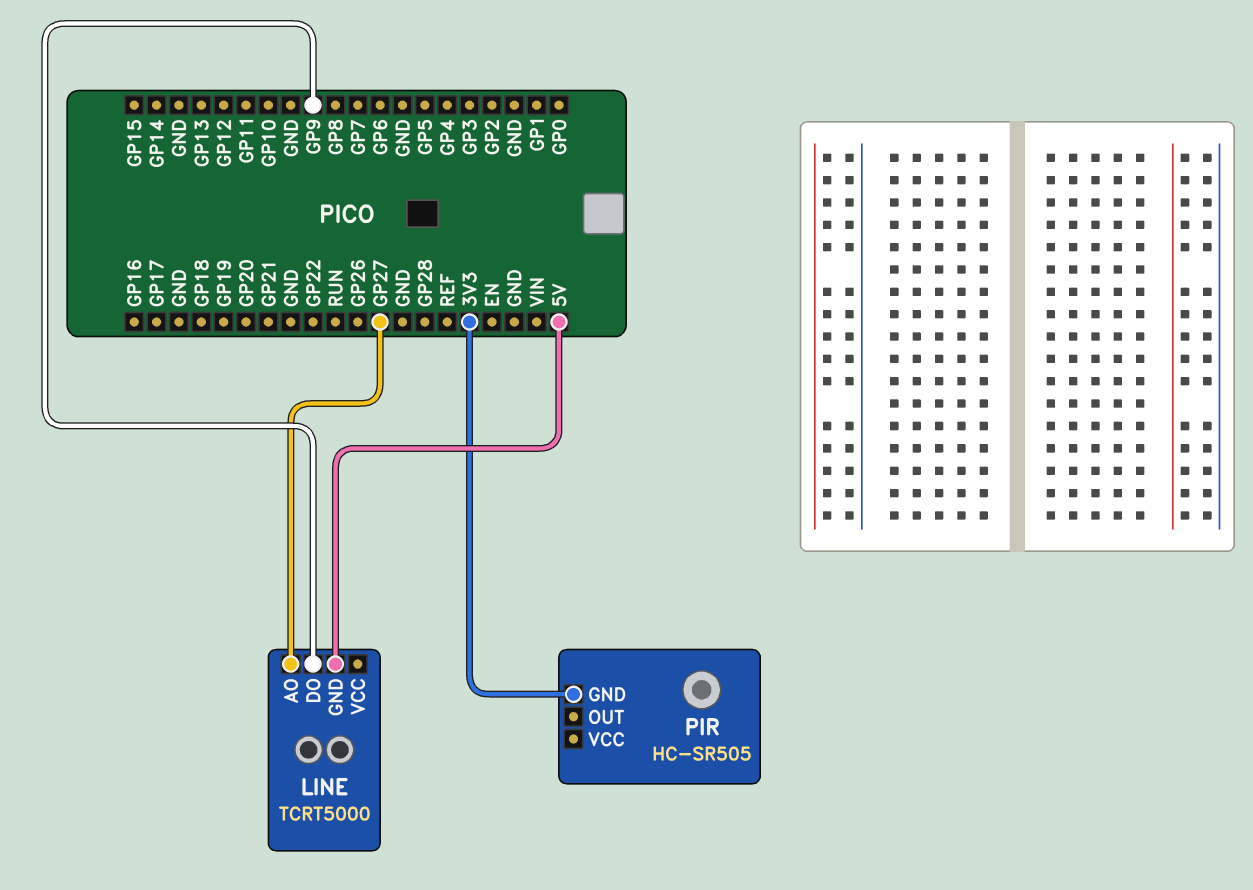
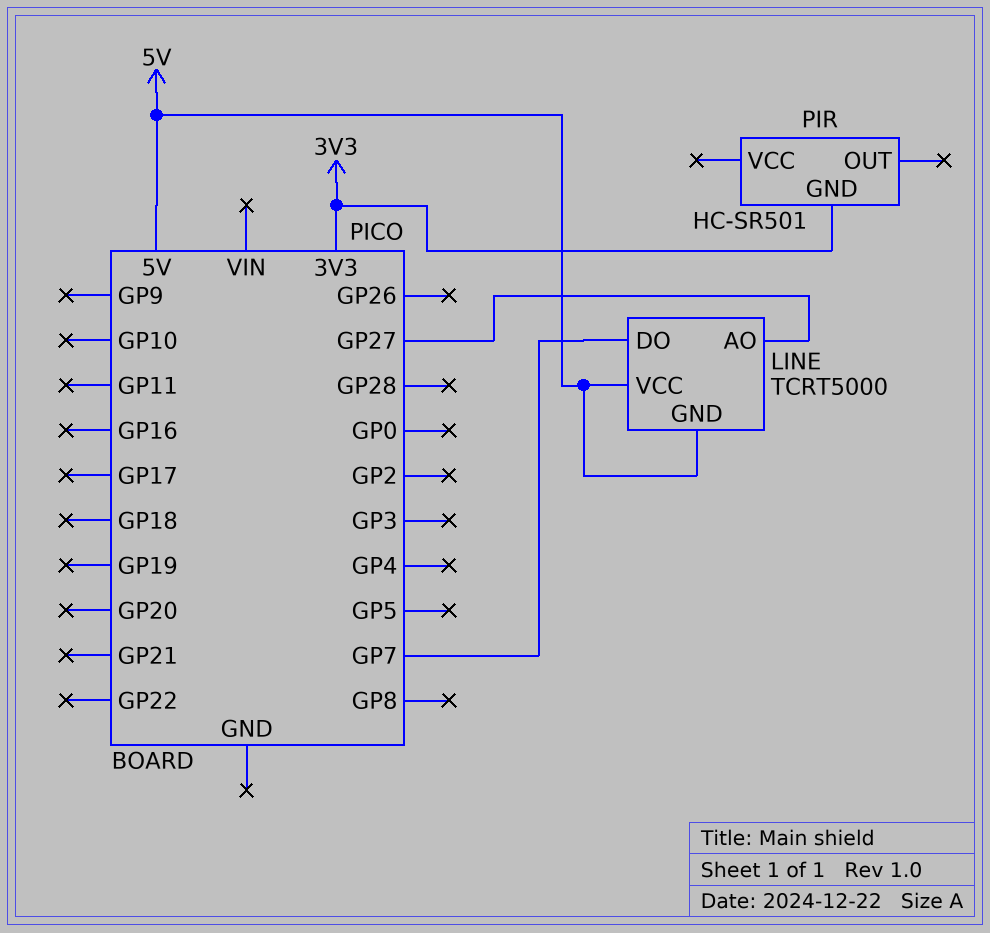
LINE pin DO: GP9 -> GP7
LINE pin VCC: none -> 5V
PIR: HC-SR505 -> HC-SR501

